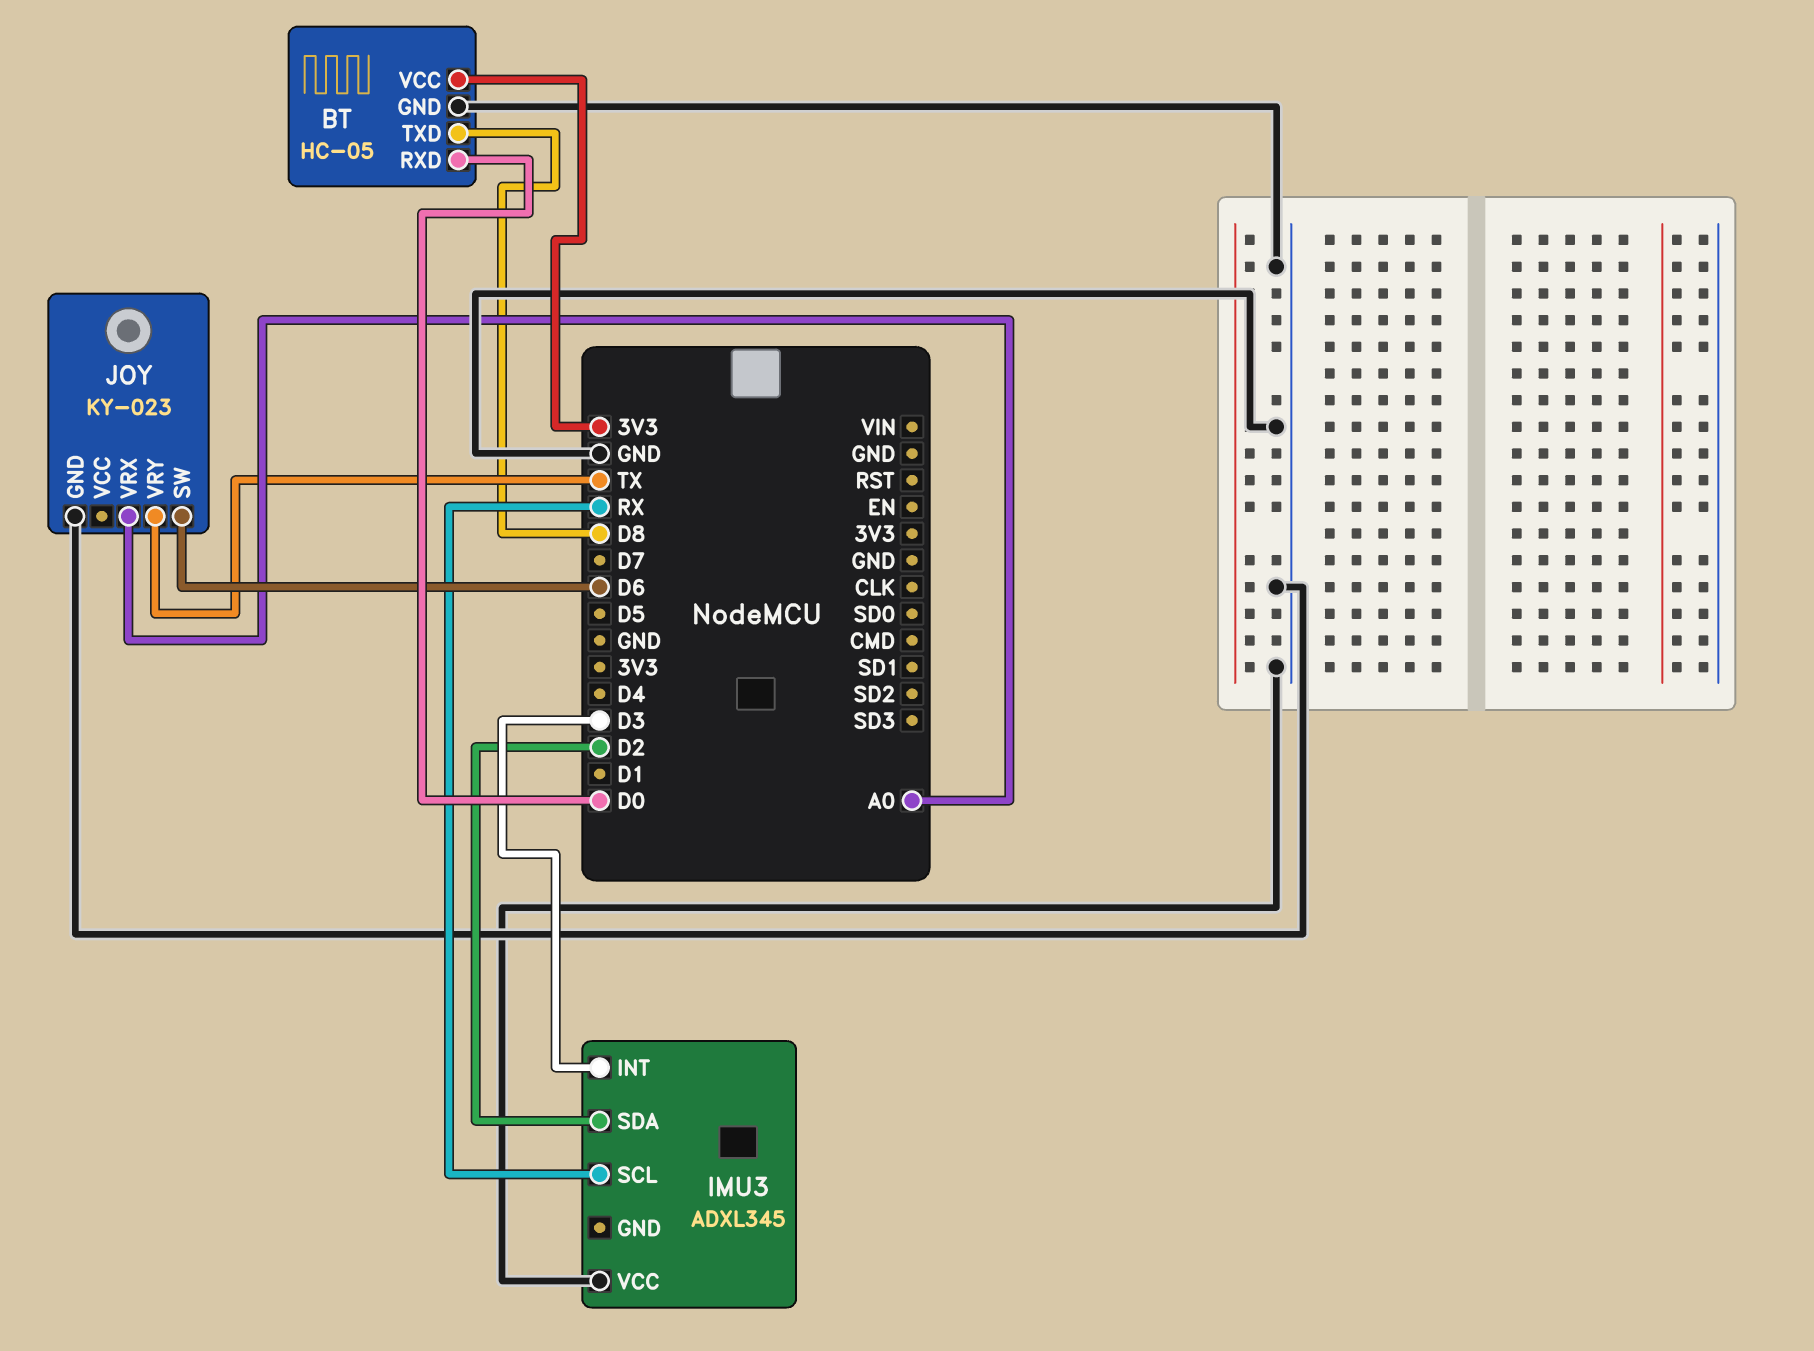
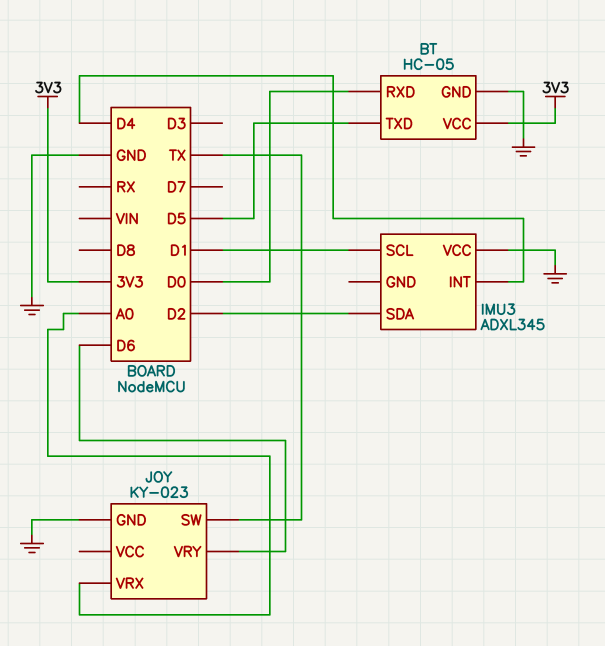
BT pin TXD: D8 -> D5
IMU3 pin INT: D3 -> D4
IMU3 pin SCL: RX -> D1
JOY pin SW: D6 -> TX
JOY pin VRY: TX -> D6

